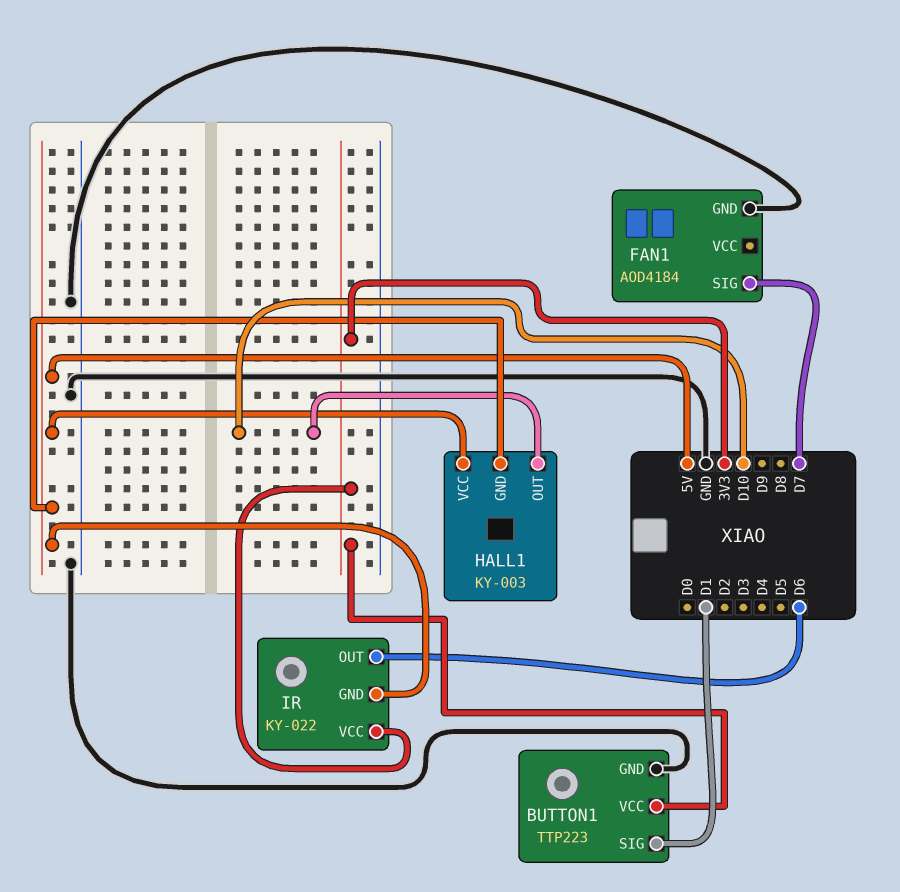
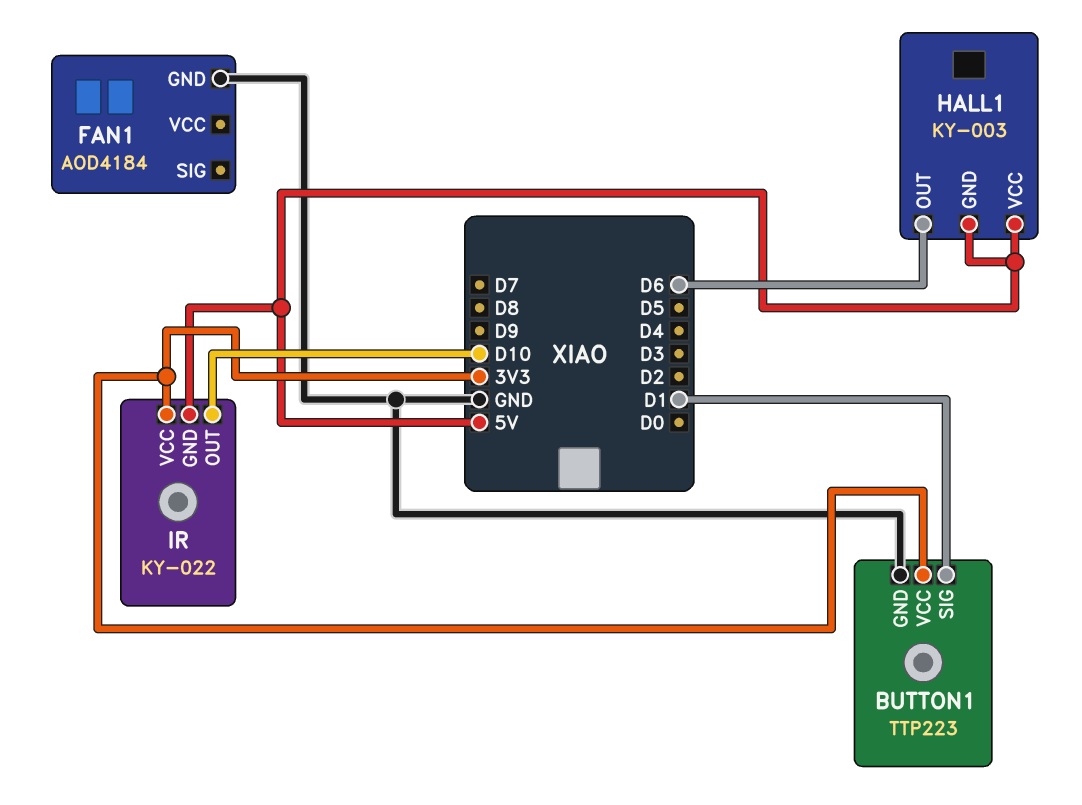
FAN1 pin SIG: D7 -> none
HALL1 pin OUT: D10 -> D6
IR pin OUT: D6 -> D10

